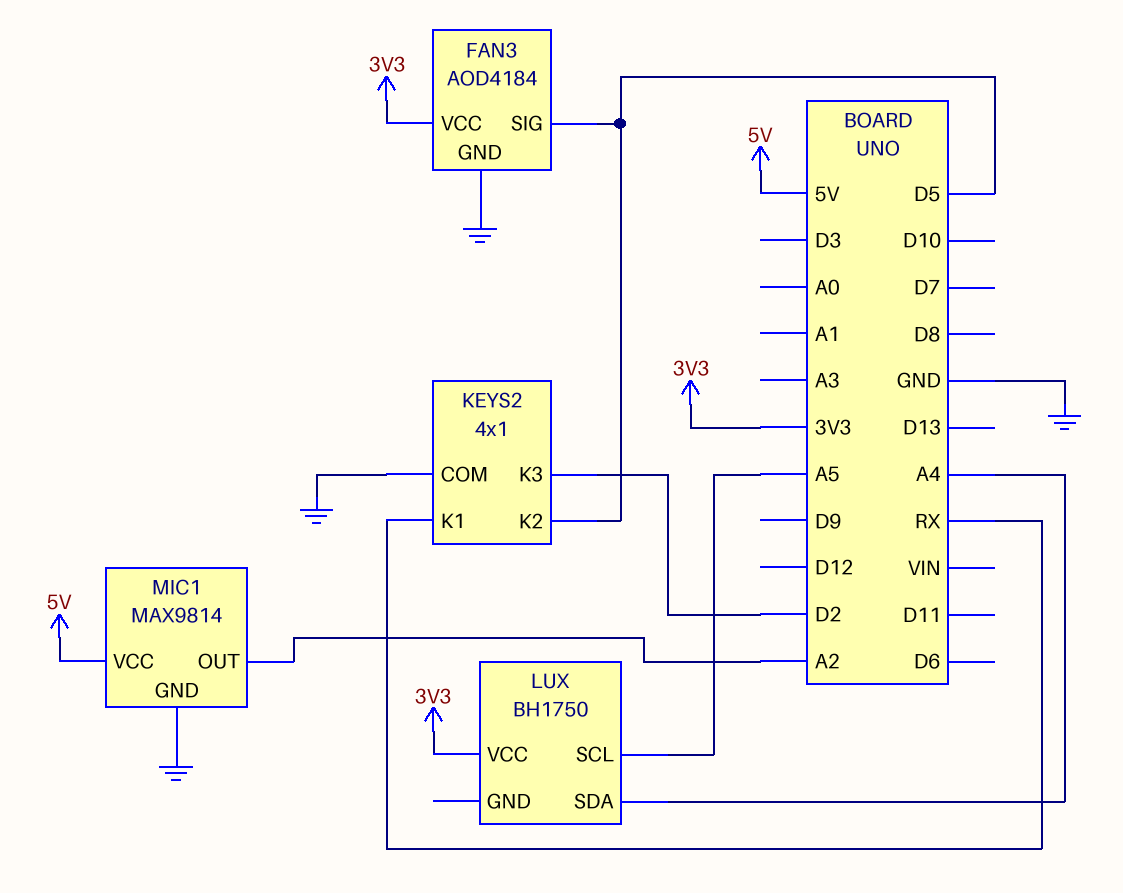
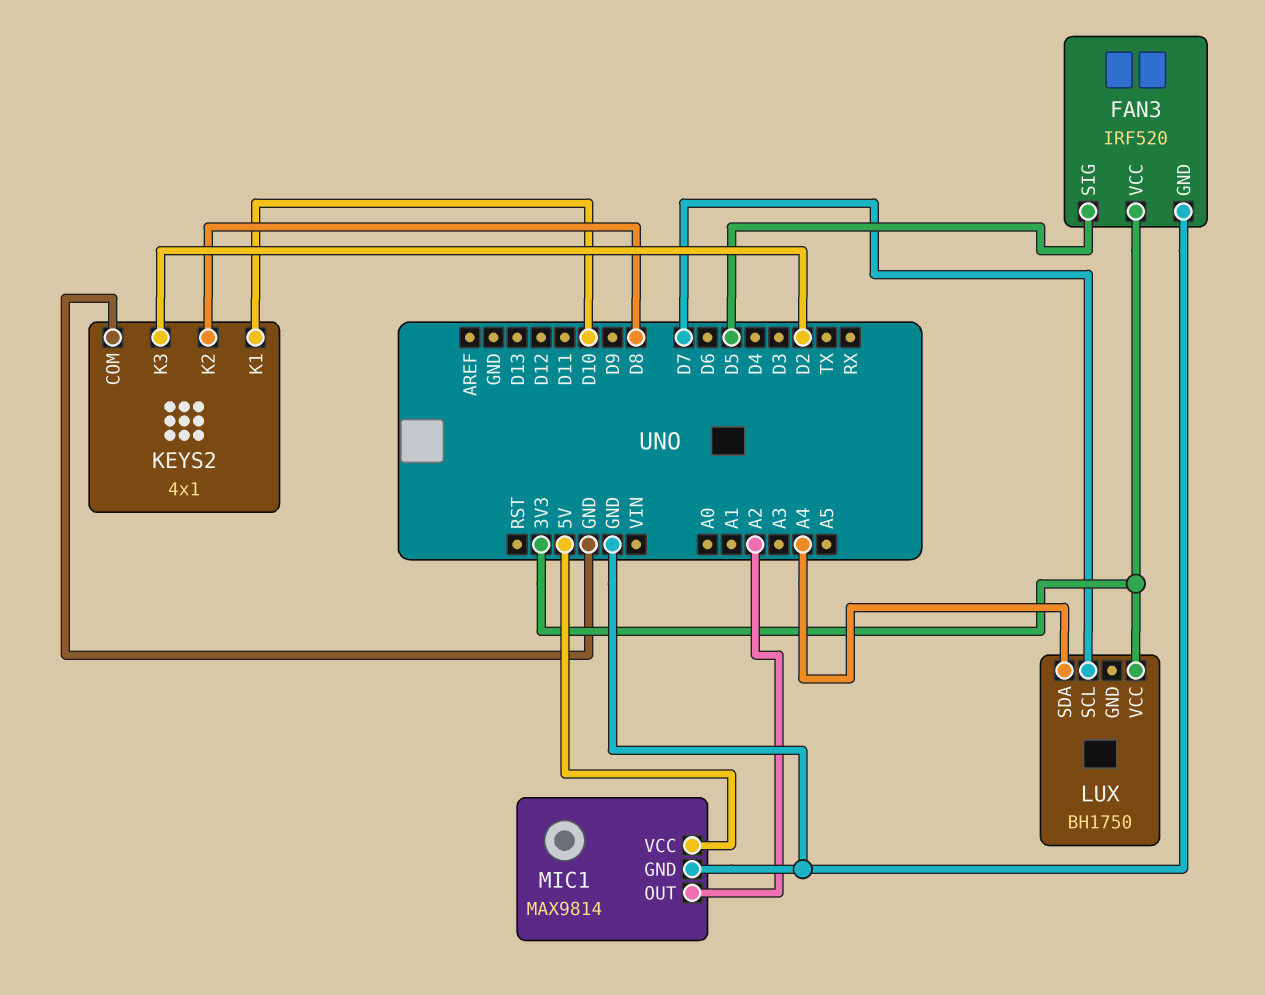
FAN3: AOD4184 -> IRF520
KEYS2 pin K1: RX -> D10
KEYS2 pin K2: D5 -> D8
LUX pin SCL: A5 -> D7

